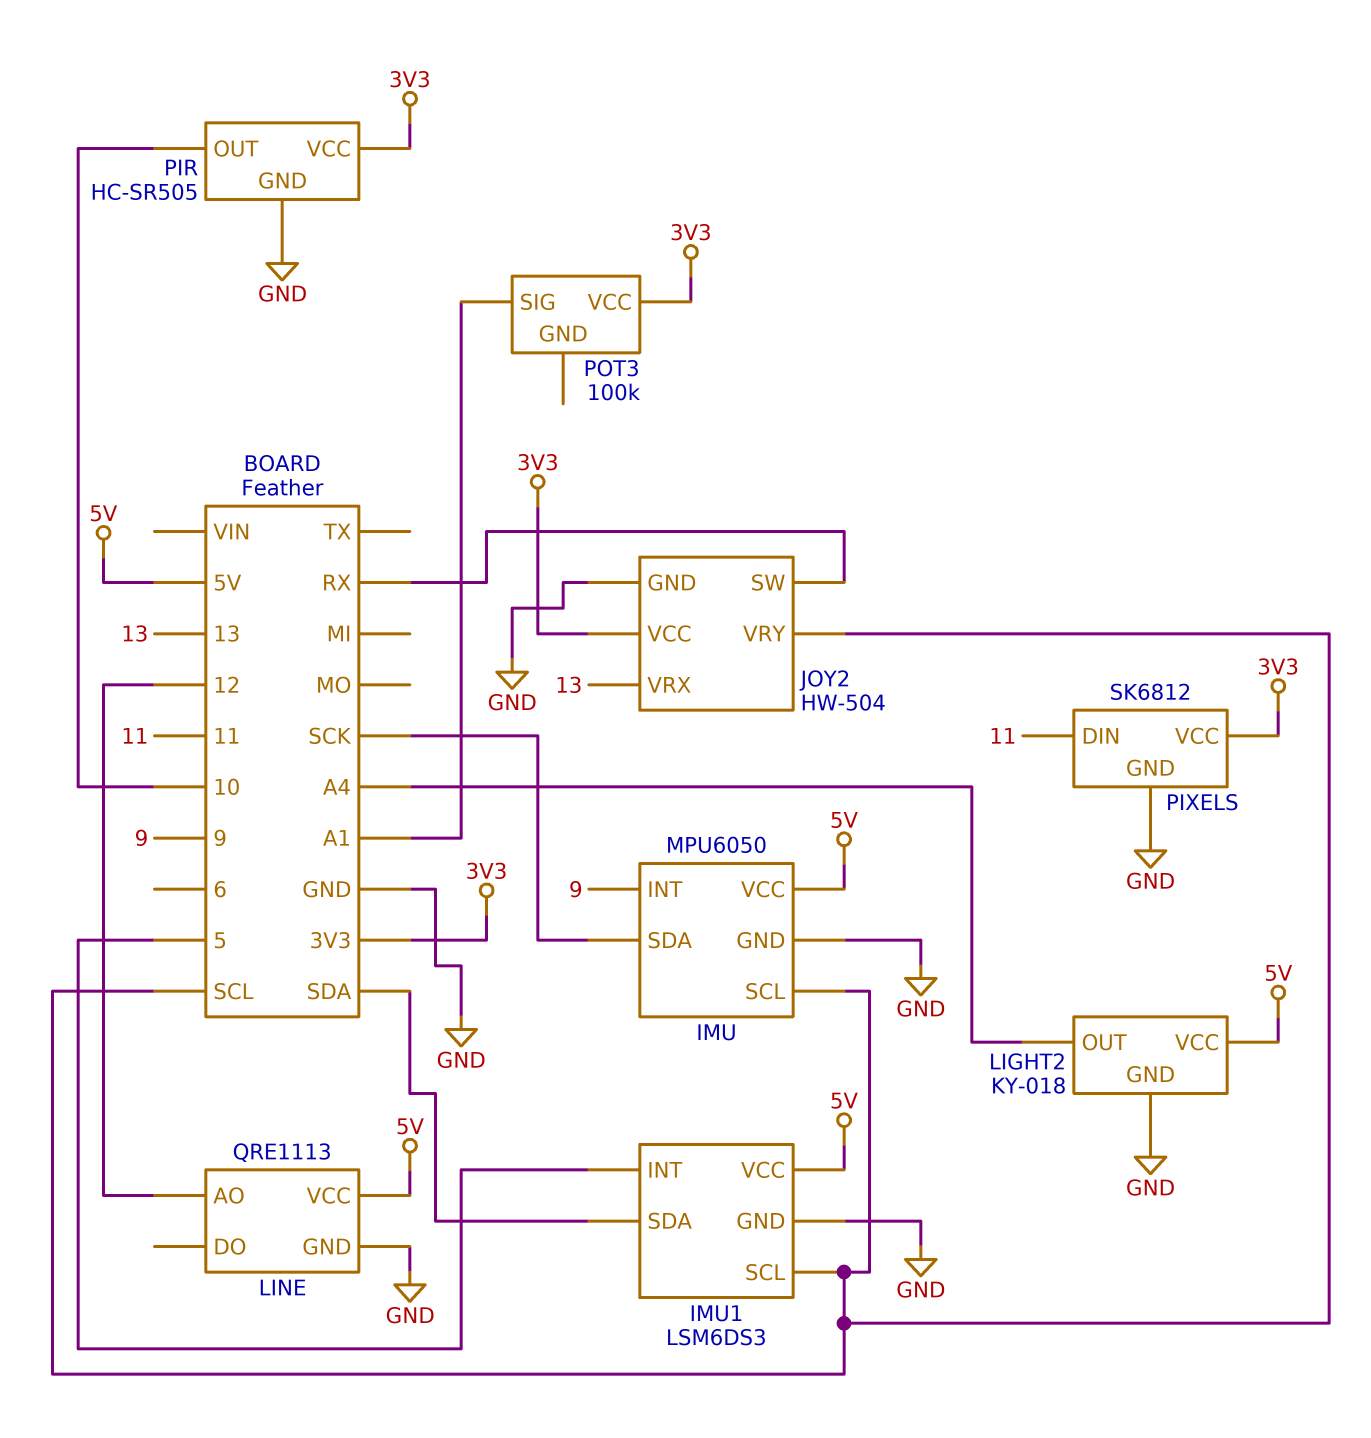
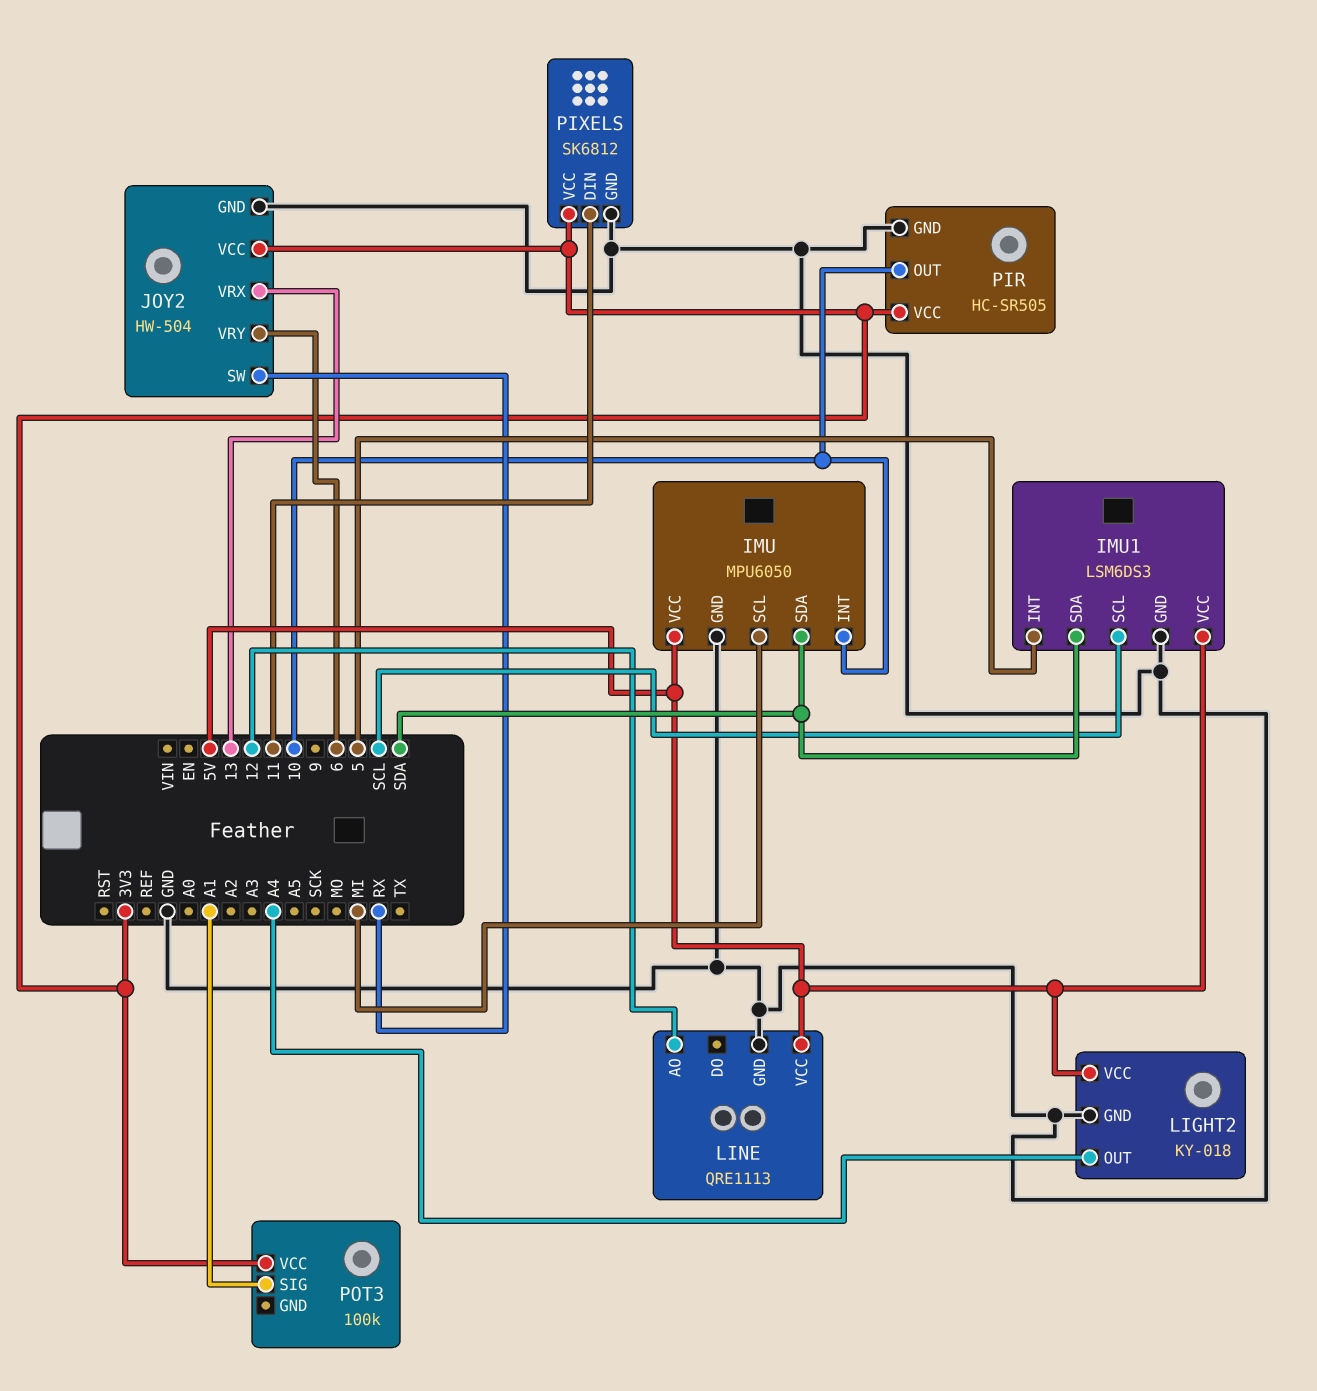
IMU pin INT: 9 -> 10
IMU pin SCL: SCL -> MI
IMU pin SDA: SCK -> SDA
JOY2 pin VRY: SCL -> 6

